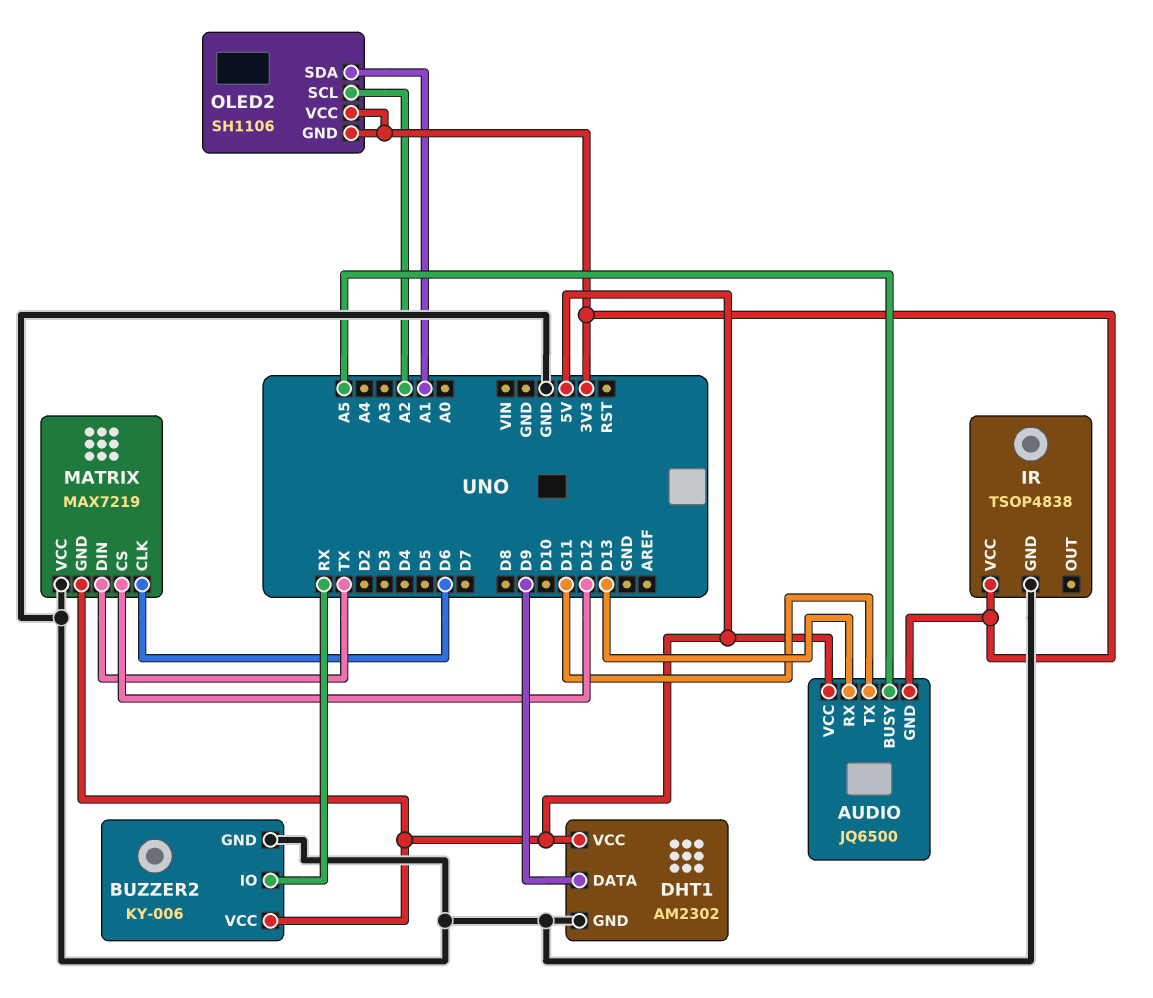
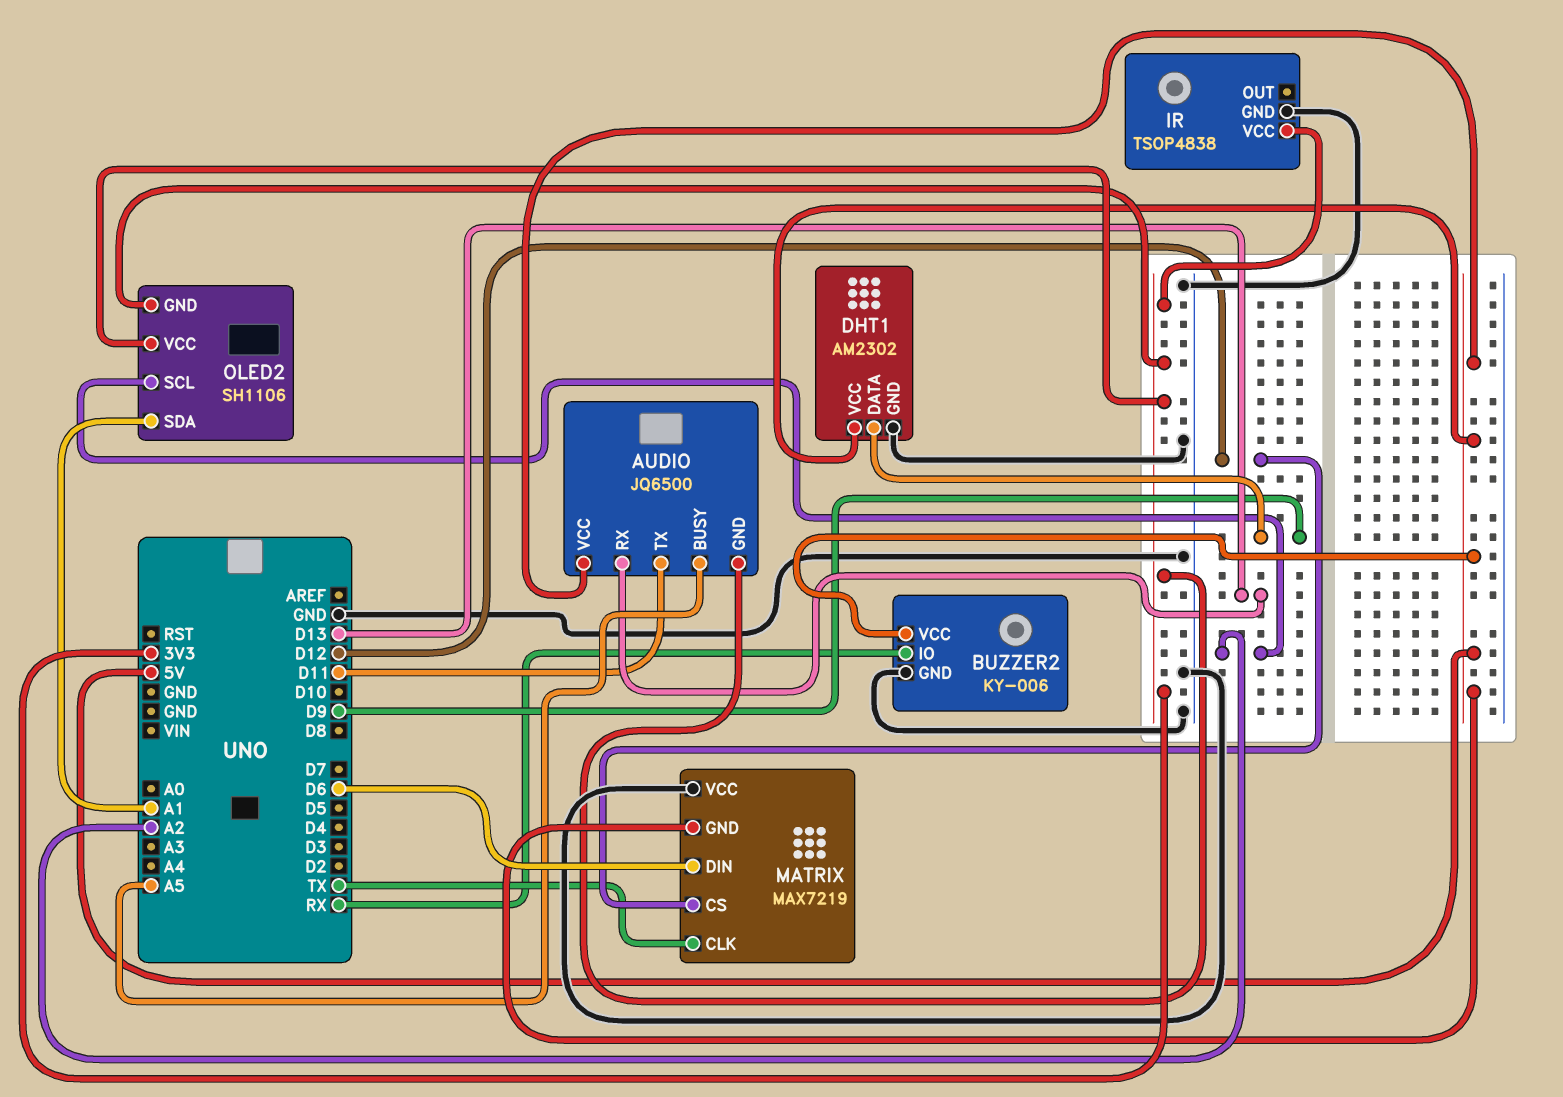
MATRIX pin CLK: D6 -> TX
MATRIX pin DIN: TX -> D6

